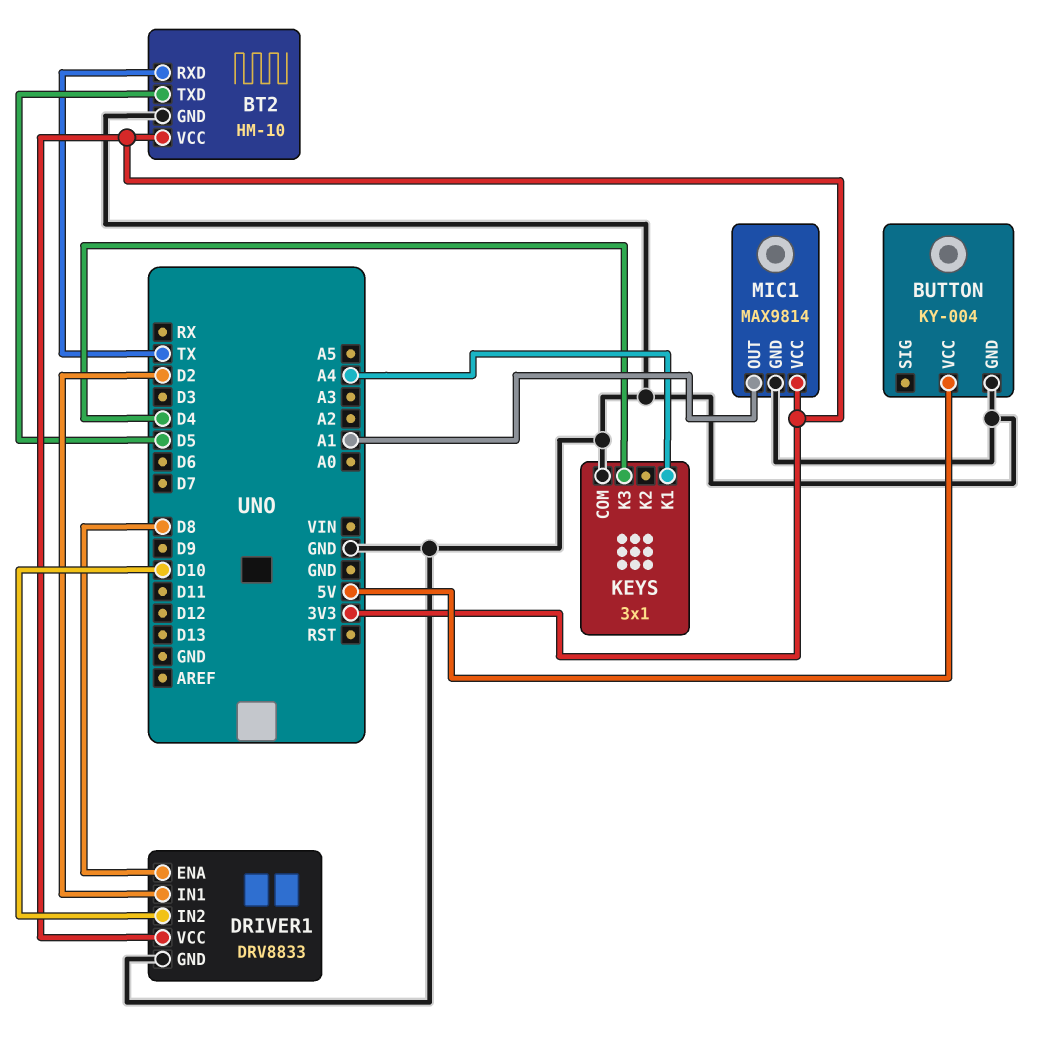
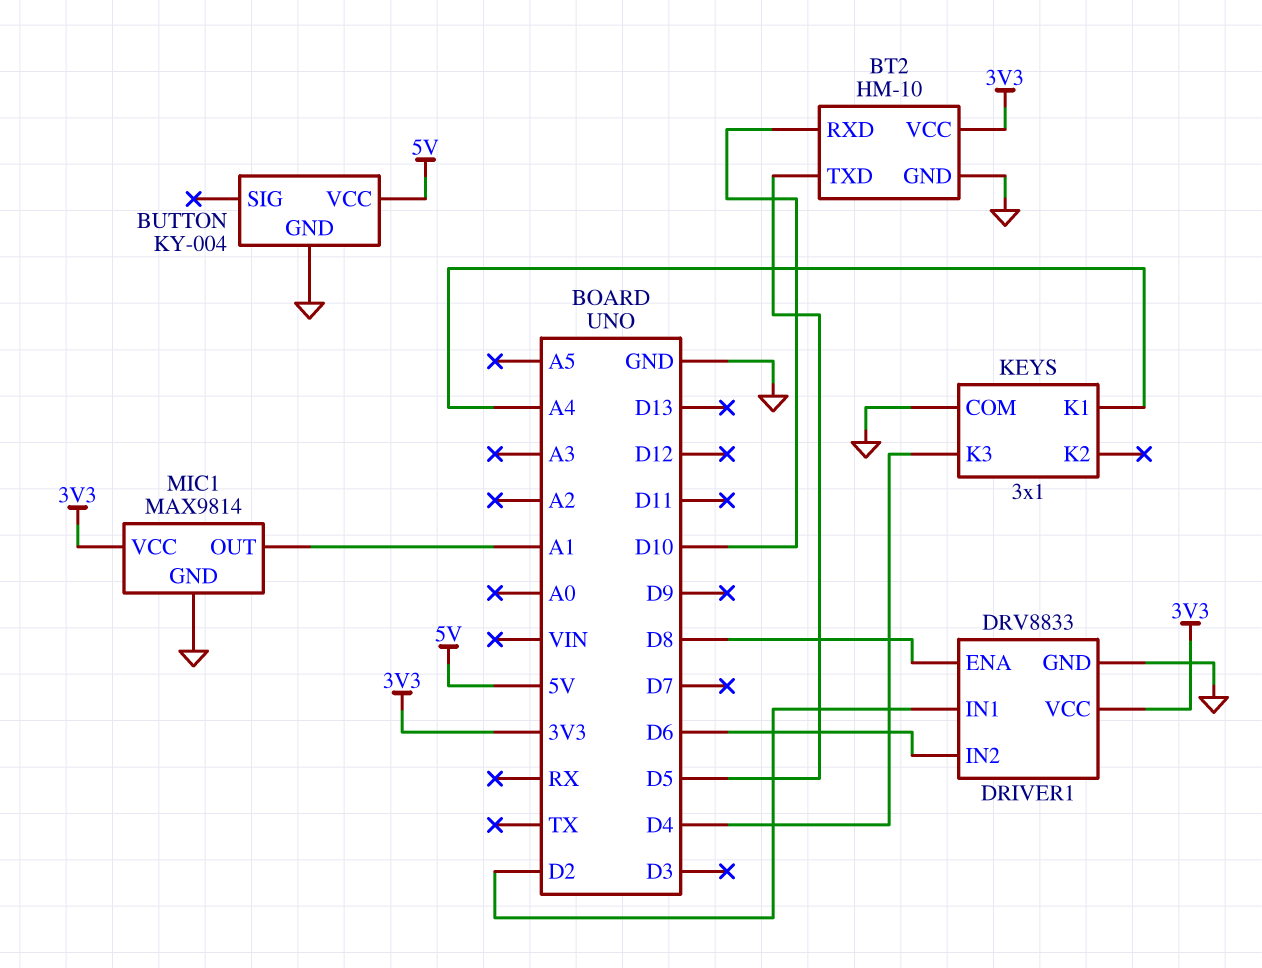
BT2 pin RXD: TX -> D10
DRIVER1 pin IN2: D10 -> D6

